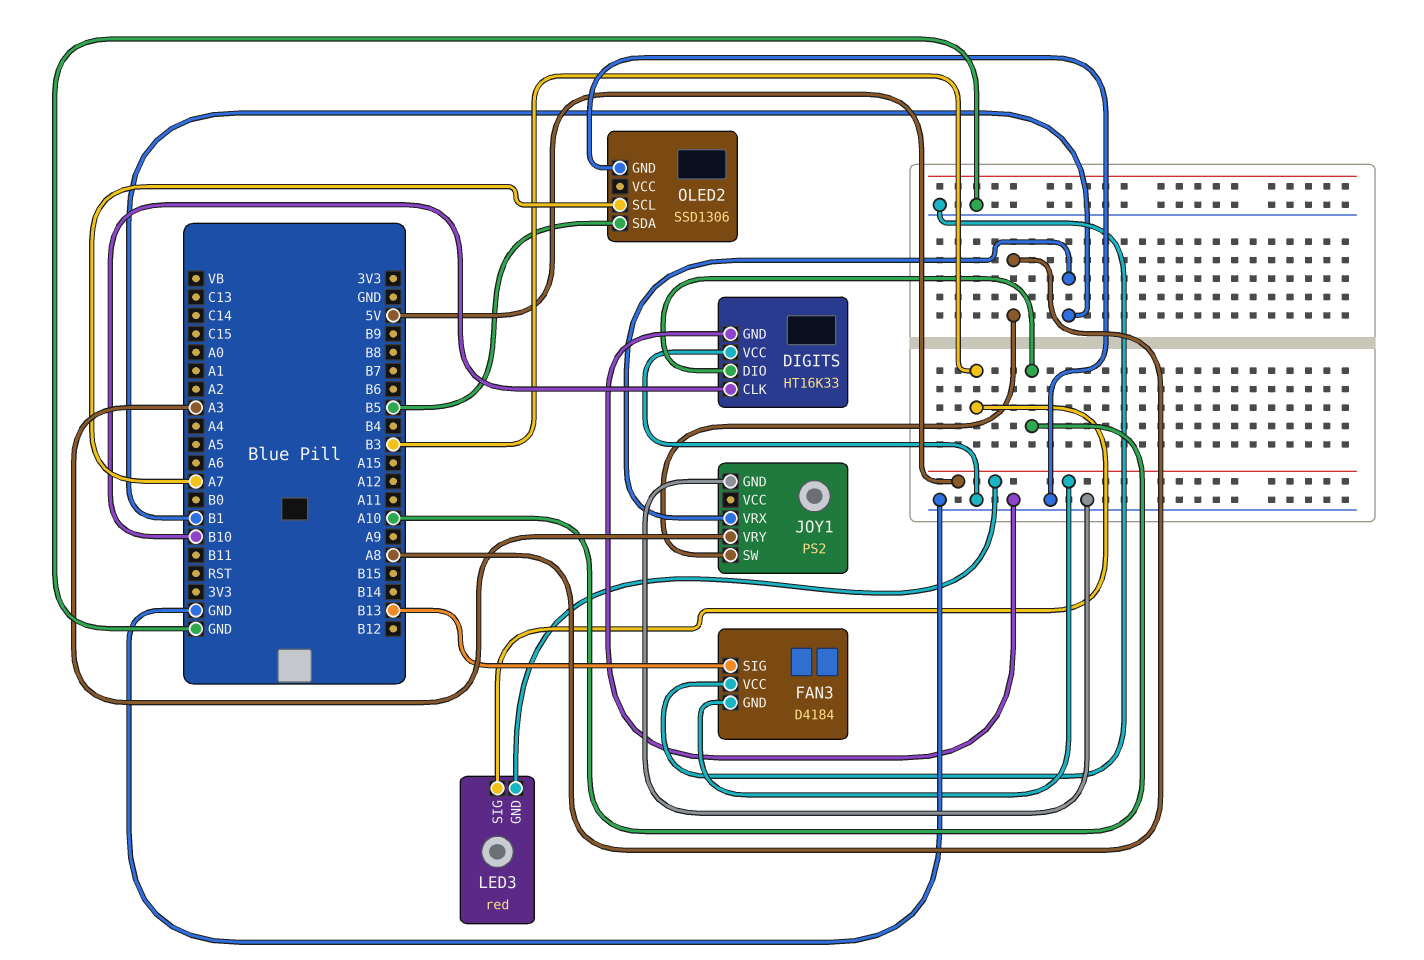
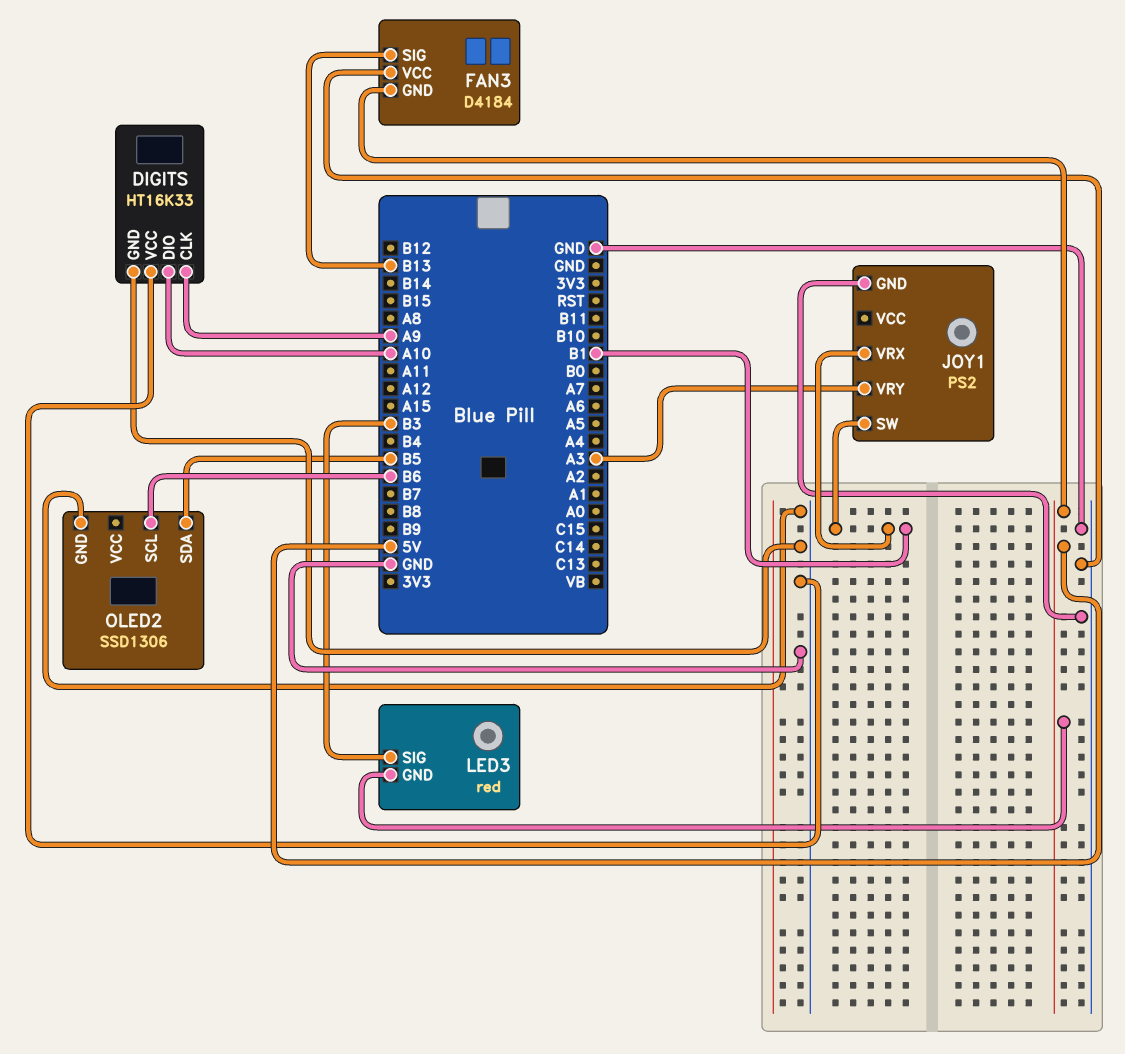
DIGITS pin CLK: B10 -> A9
JOY1 pin SW: A8 -> B1
OLED2 pin SCL: A7 -> B6

